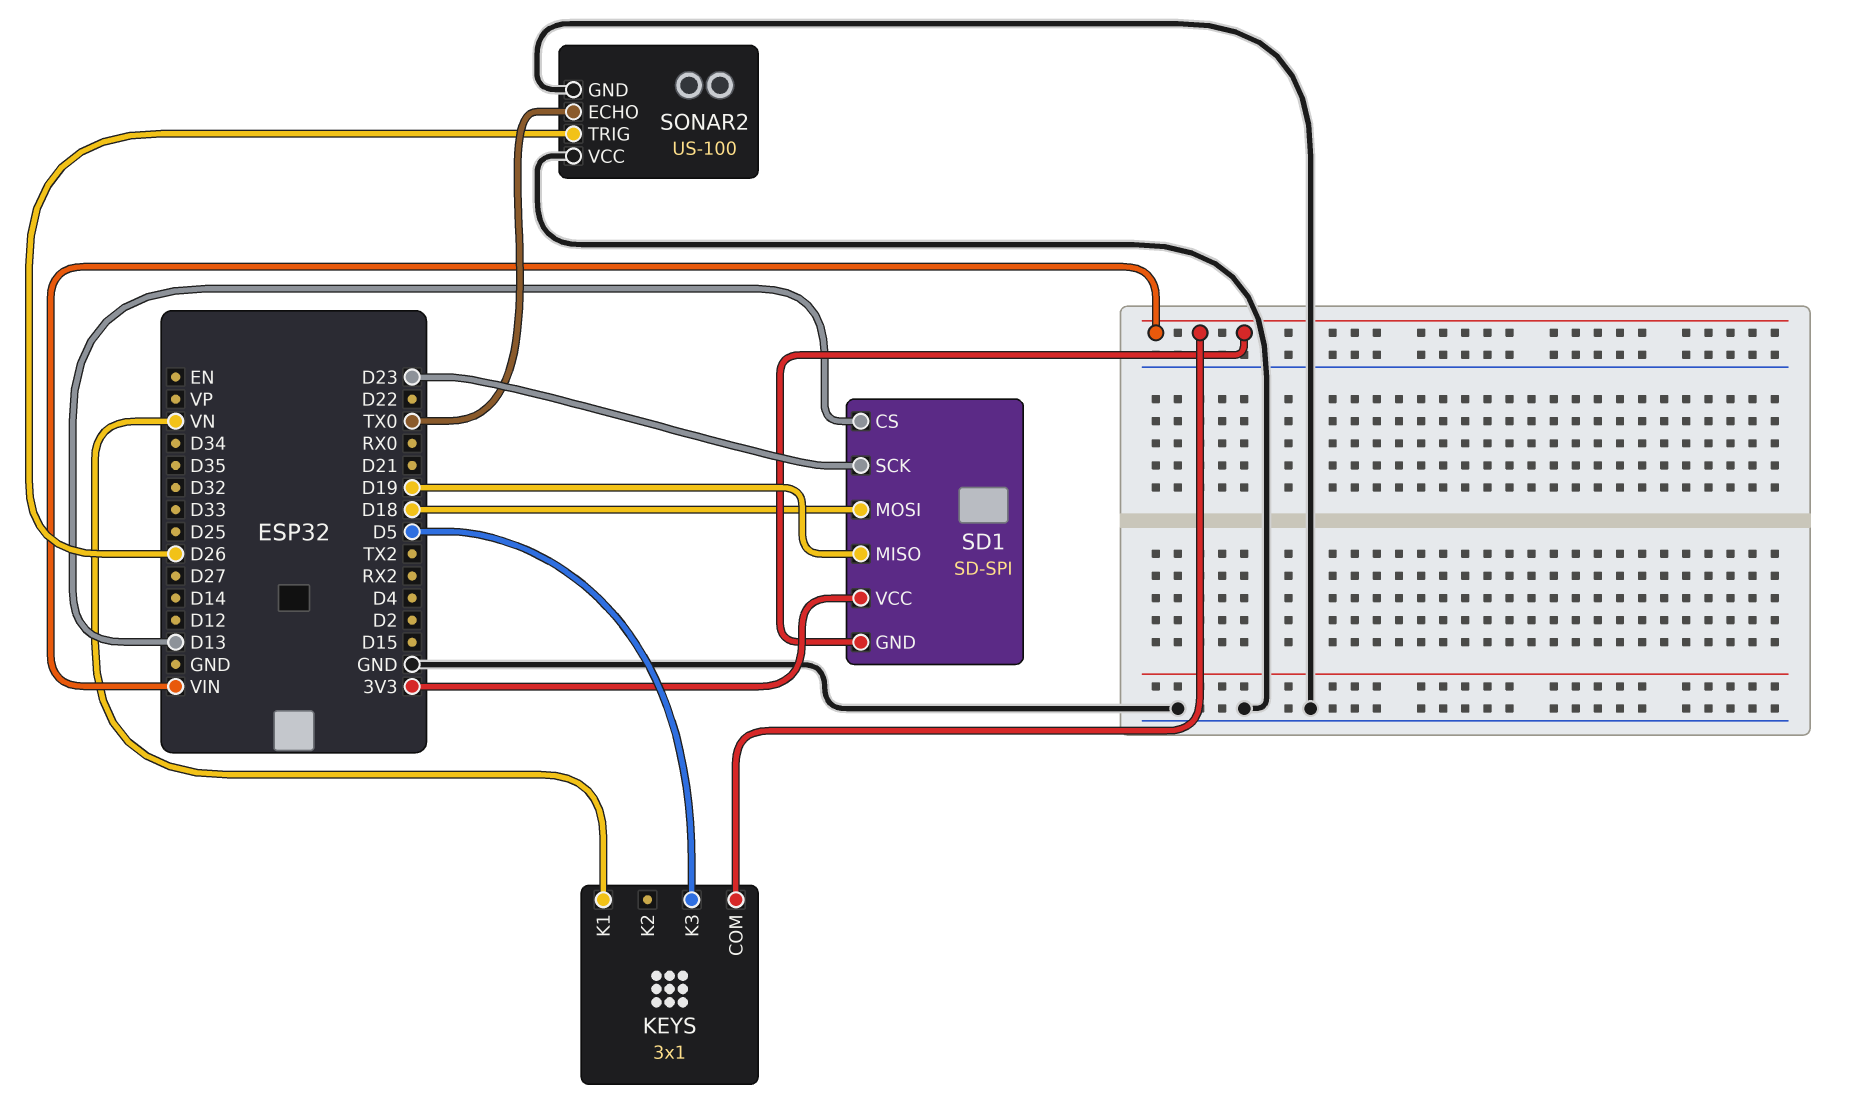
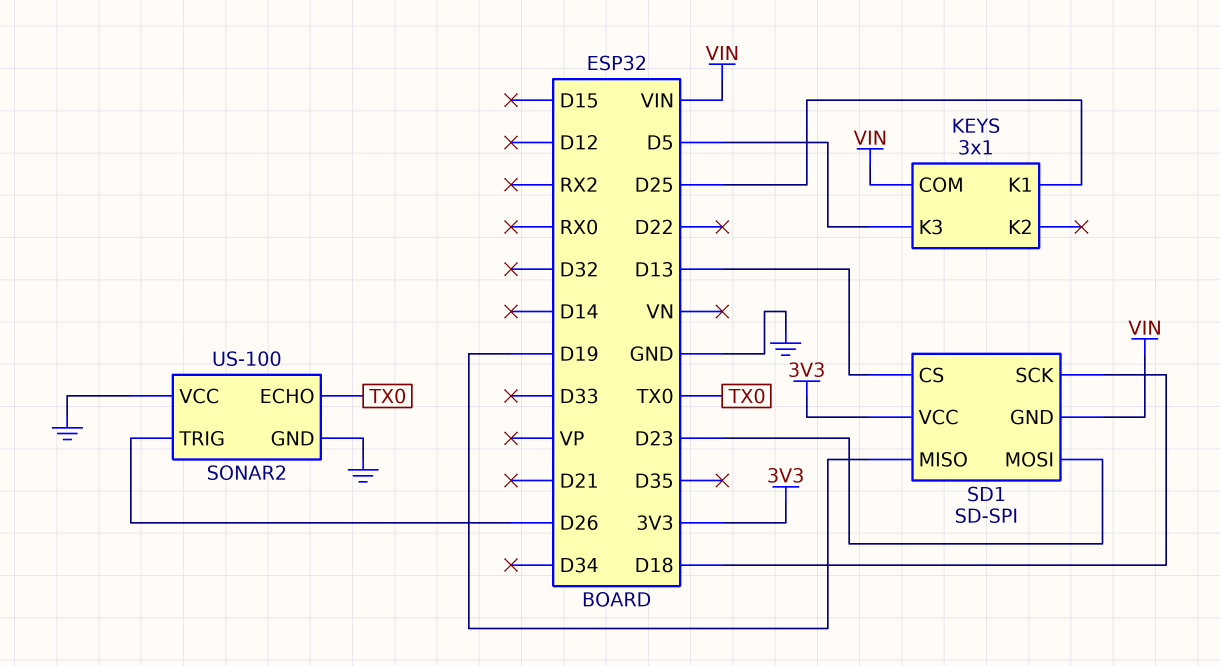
KEYS pin K1: VN -> D25
SD1 pin MOSI: D18 -> D23
SD1 pin SCK: D23 -> D18

